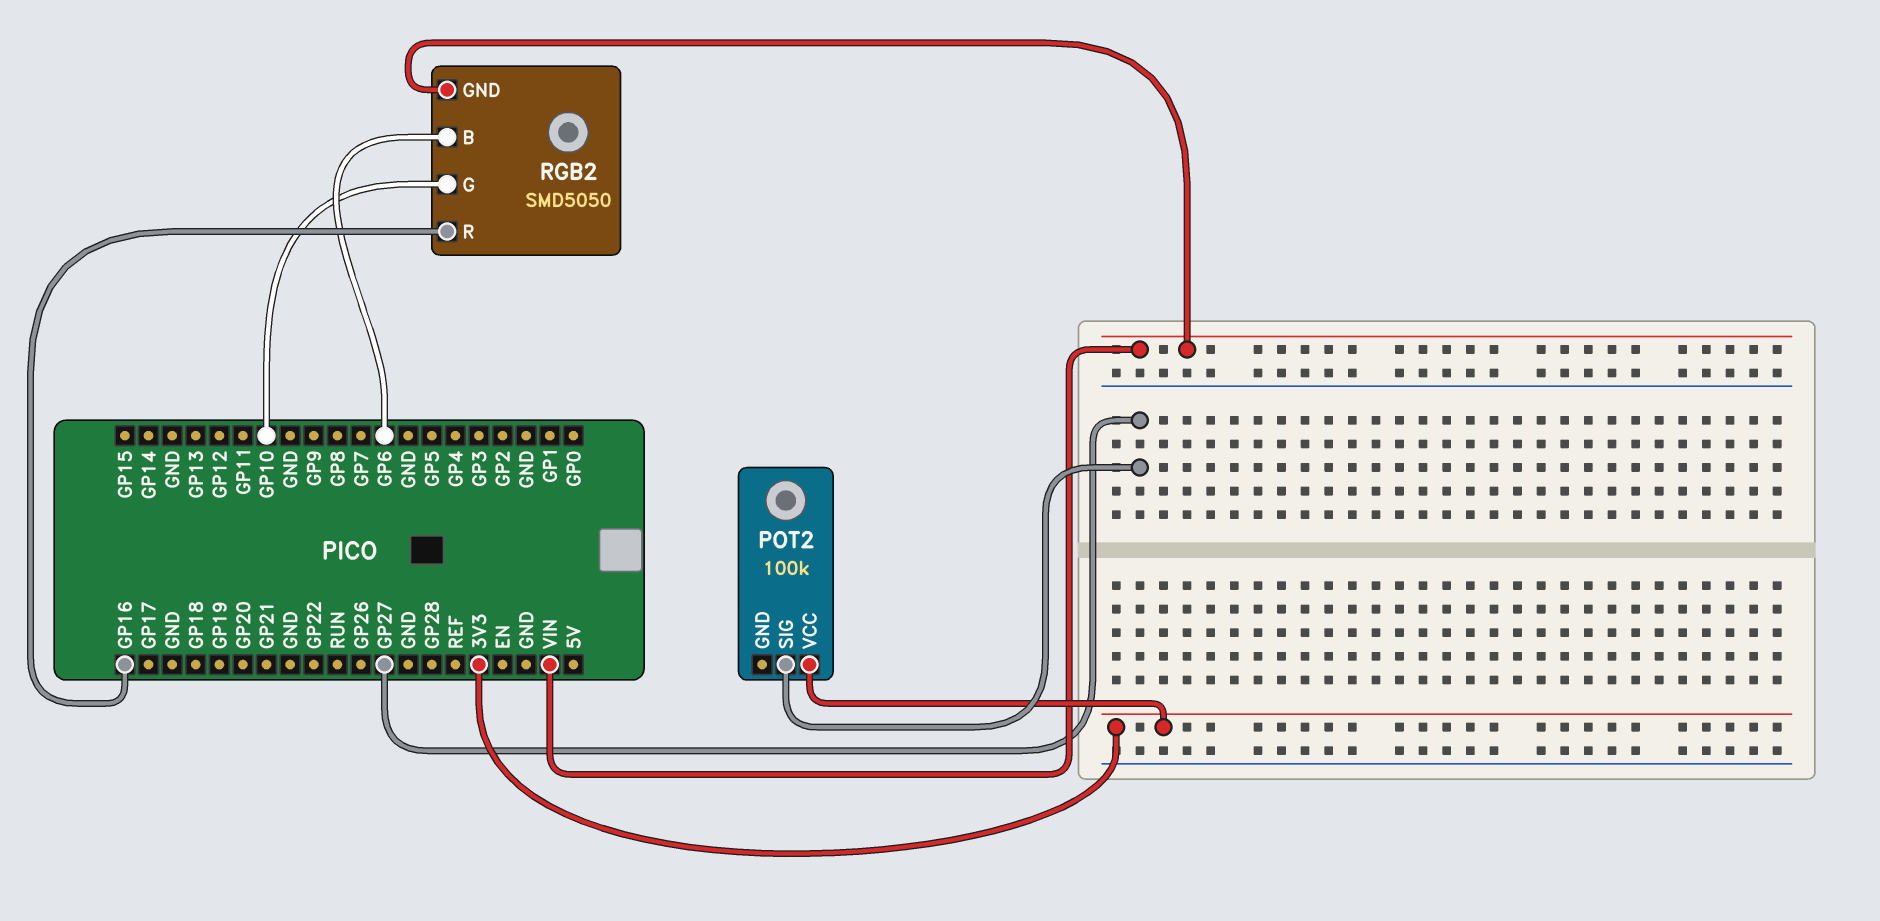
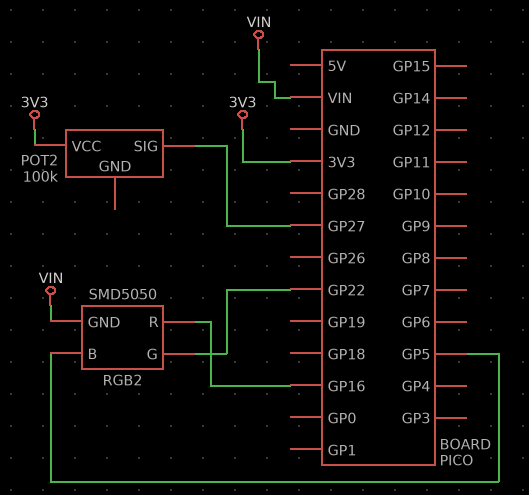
RGB2 pin B: GP6 -> GP5
RGB2 pin G: GP10 -> GP22

